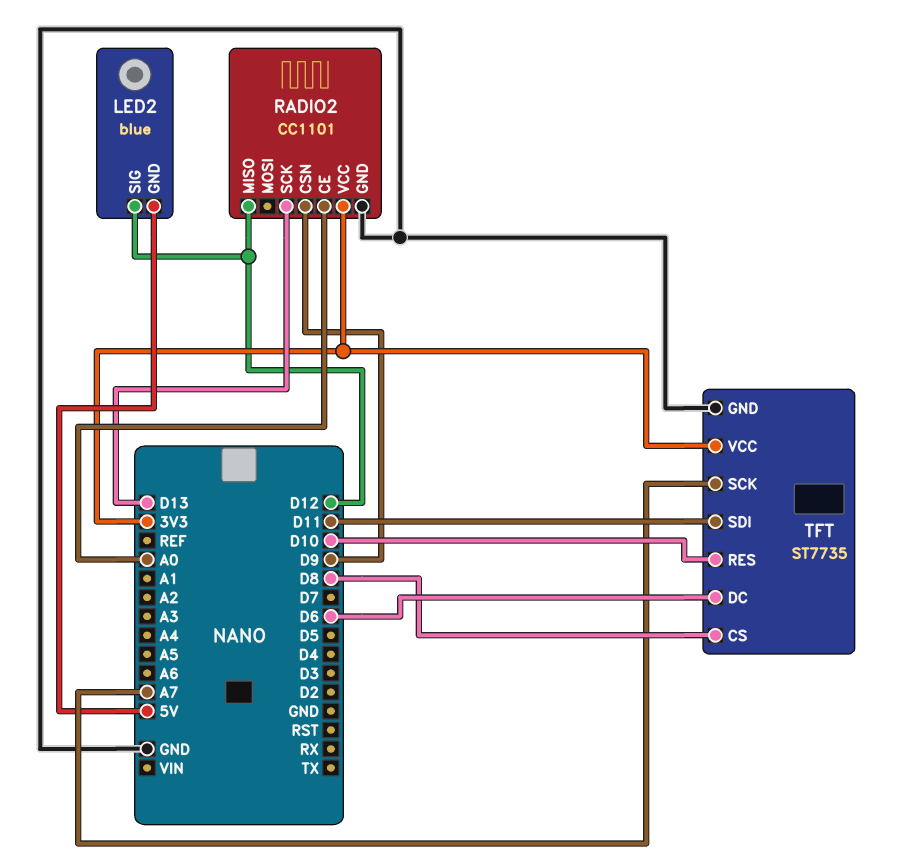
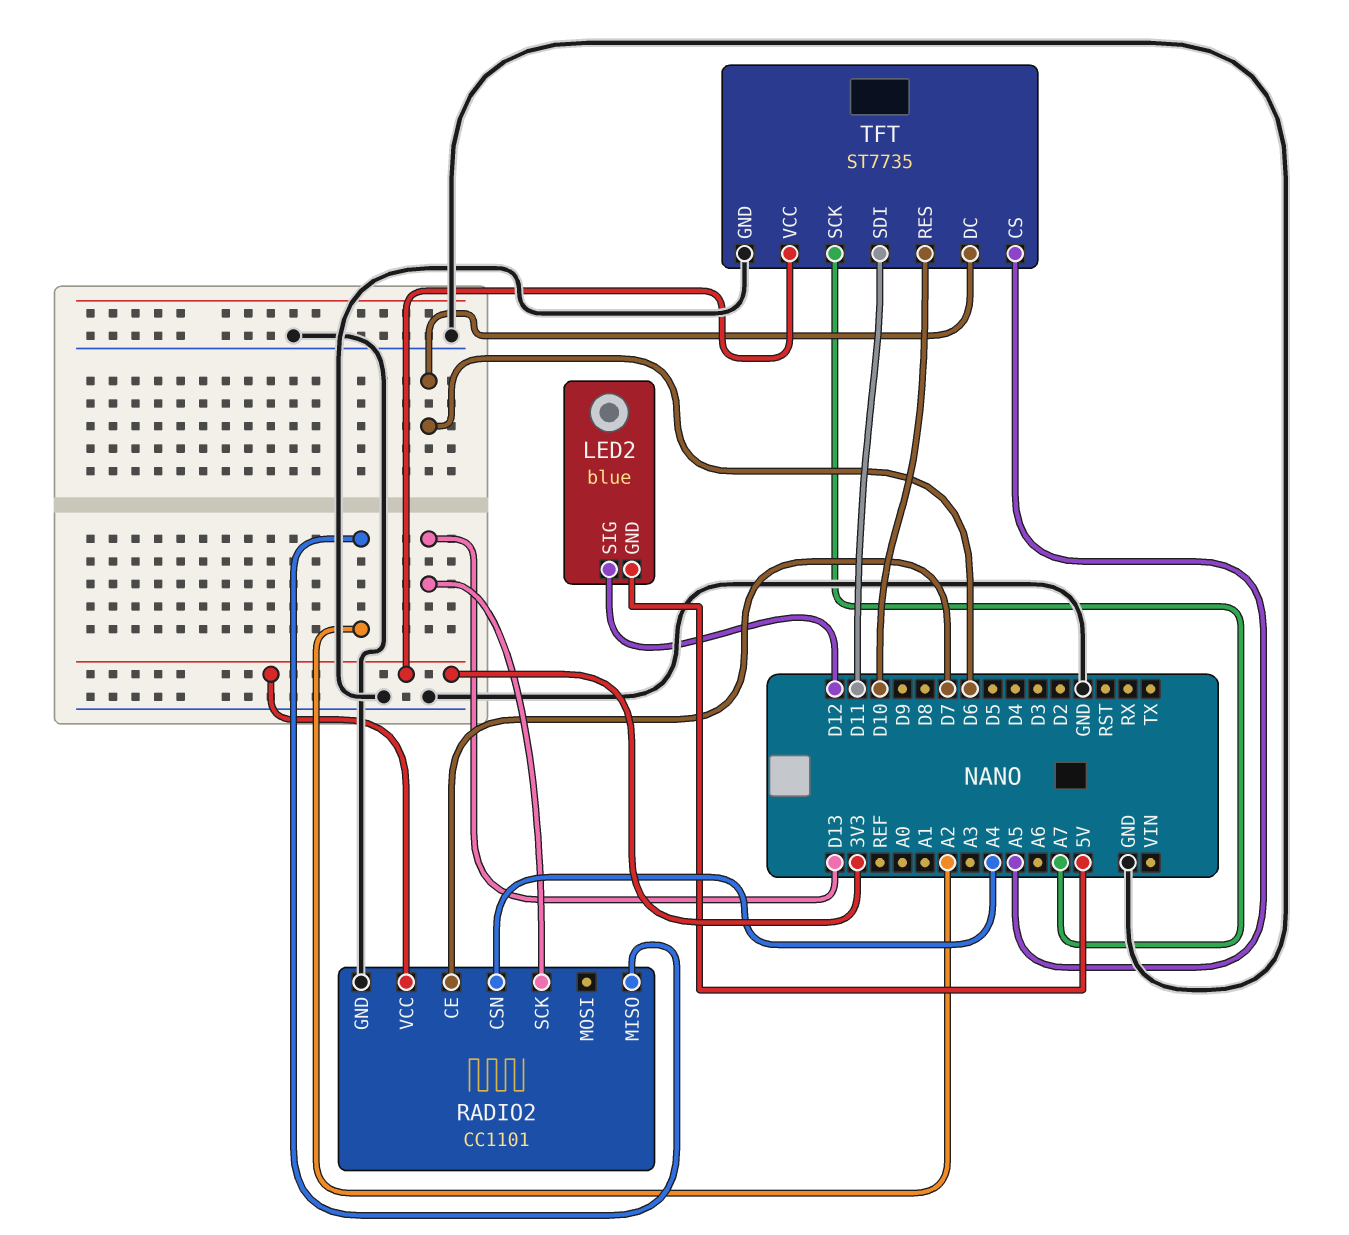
RADIO2 pin CE: A0 -> D7
RADIO2 pin CSN: D9 -> A4
RADIO2 pin MISO: D12 -> A2
TFT pin CS: D8 -> A5

